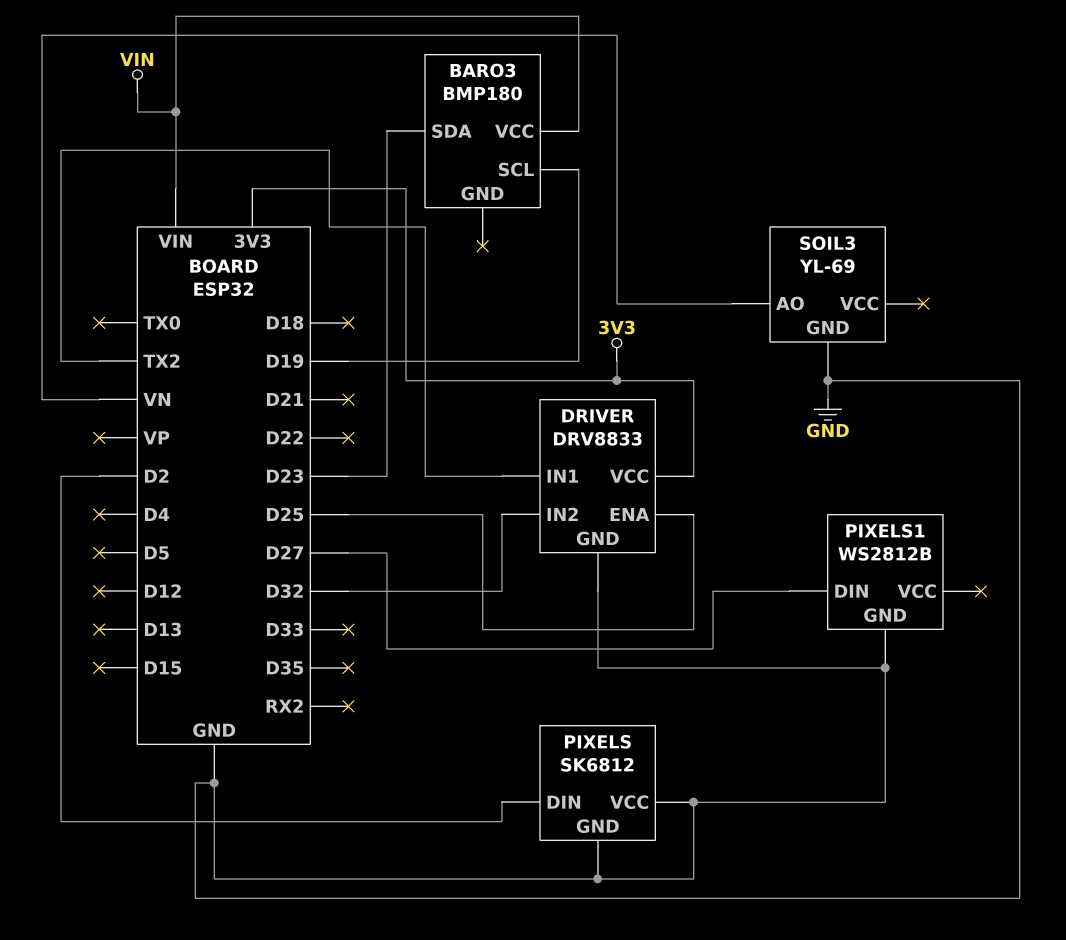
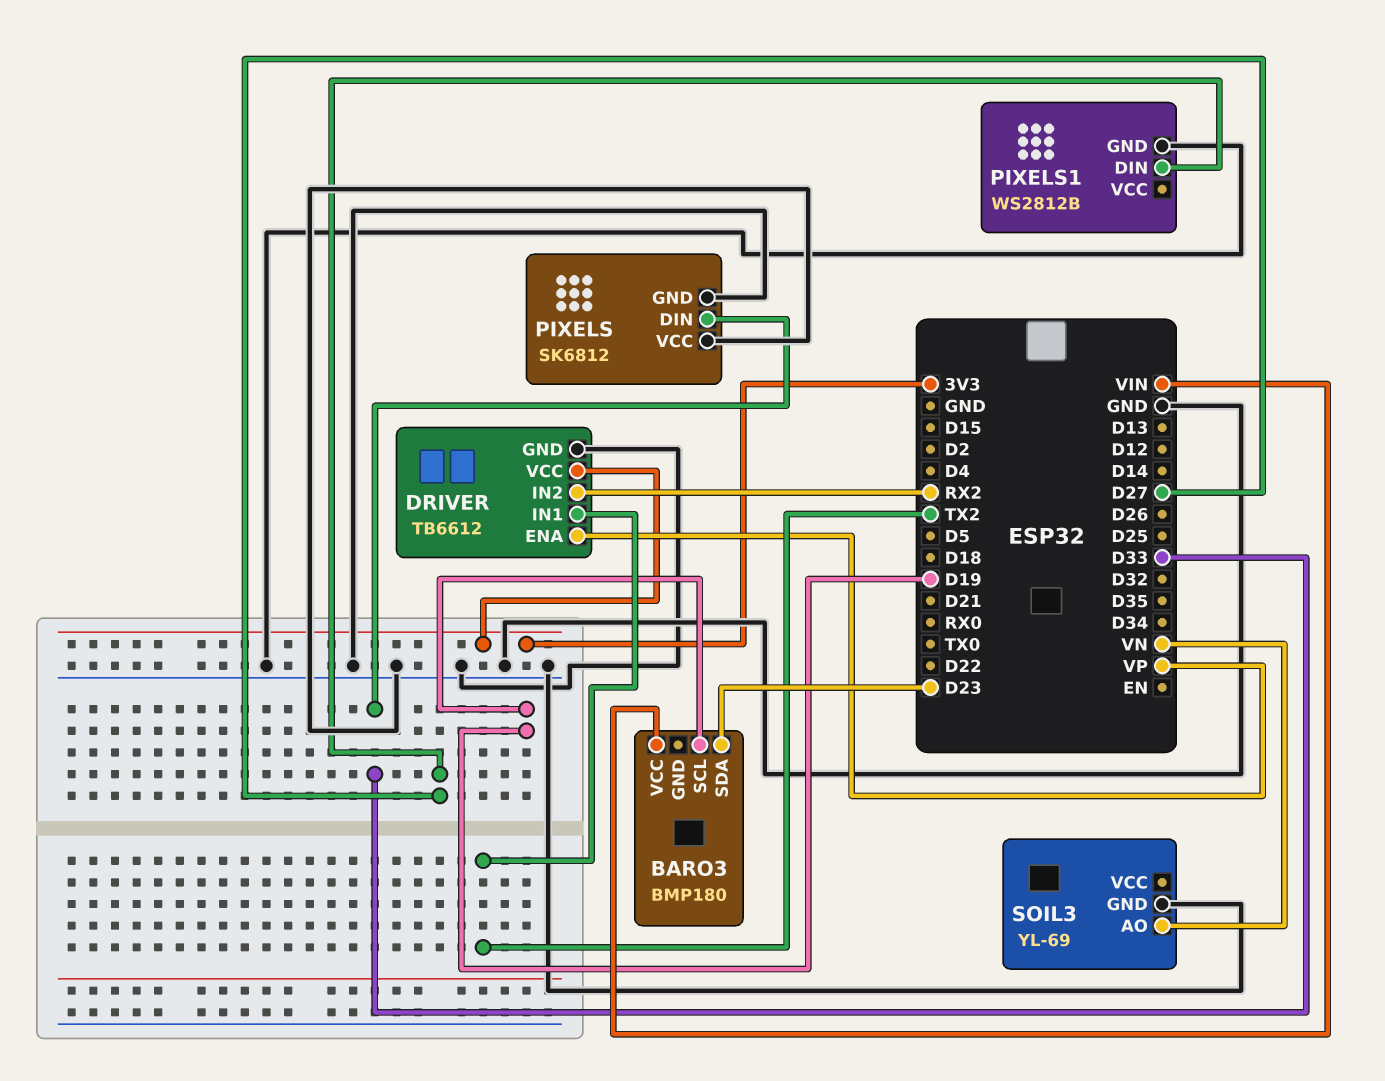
DRIVER: DRV8833 -> TB6612
DRIVER pin ENA: D25 -> VP
DRIVER pin IN2: D32 -> RX2
PIXELS pin DIN: D2 -> D33

